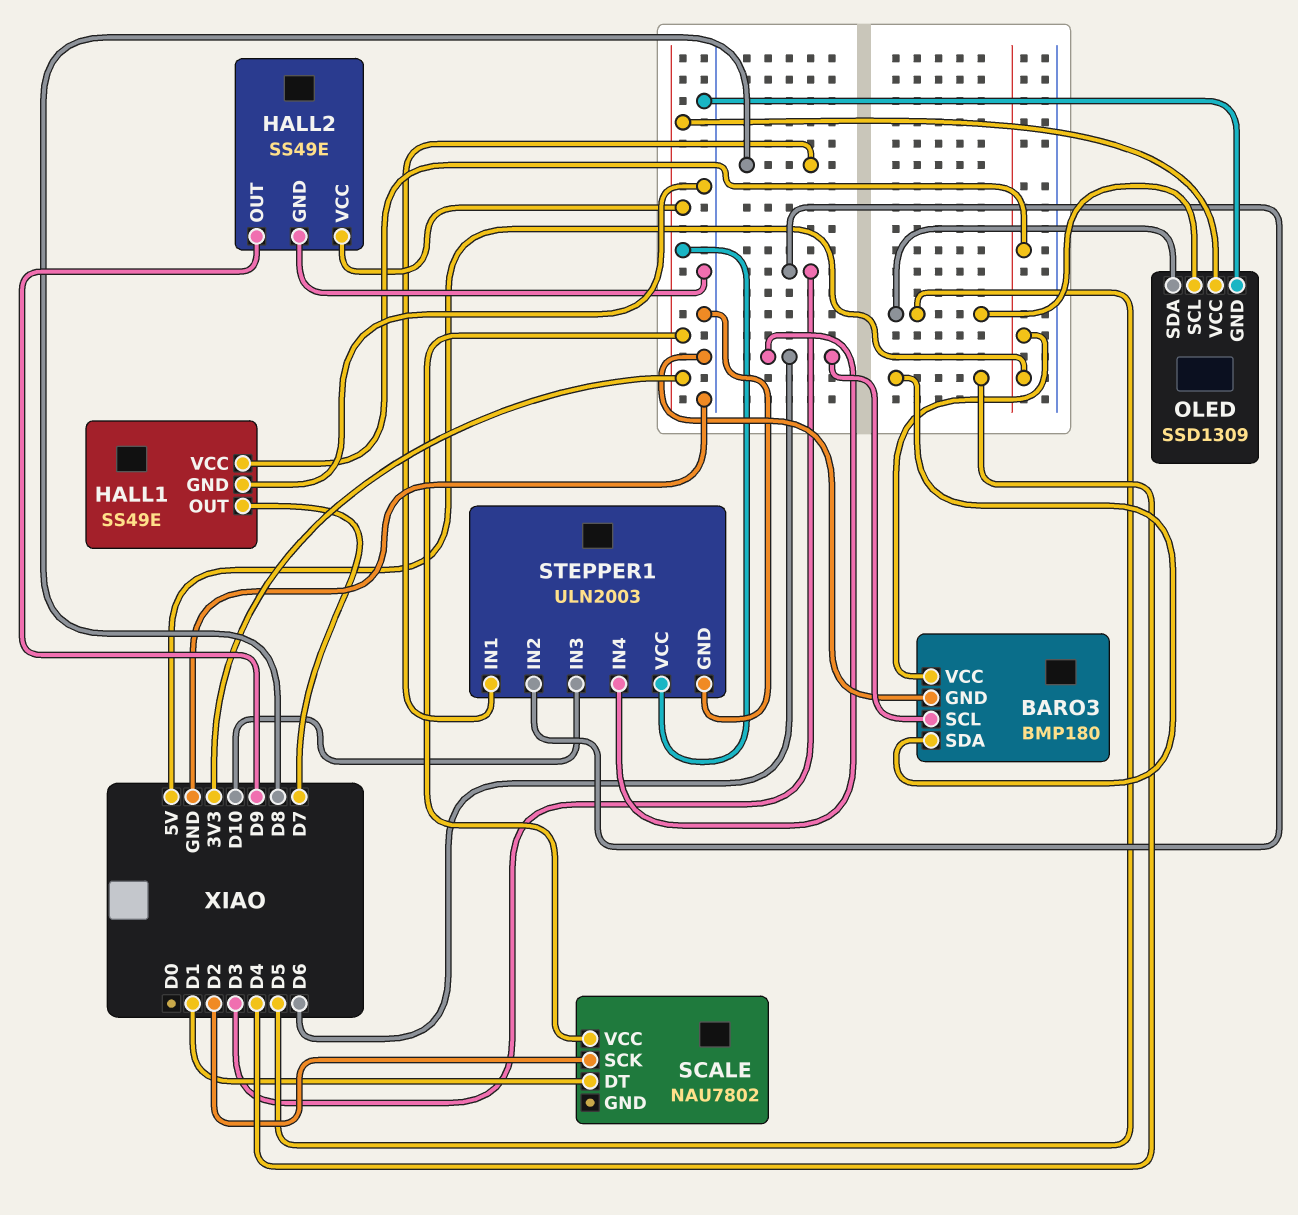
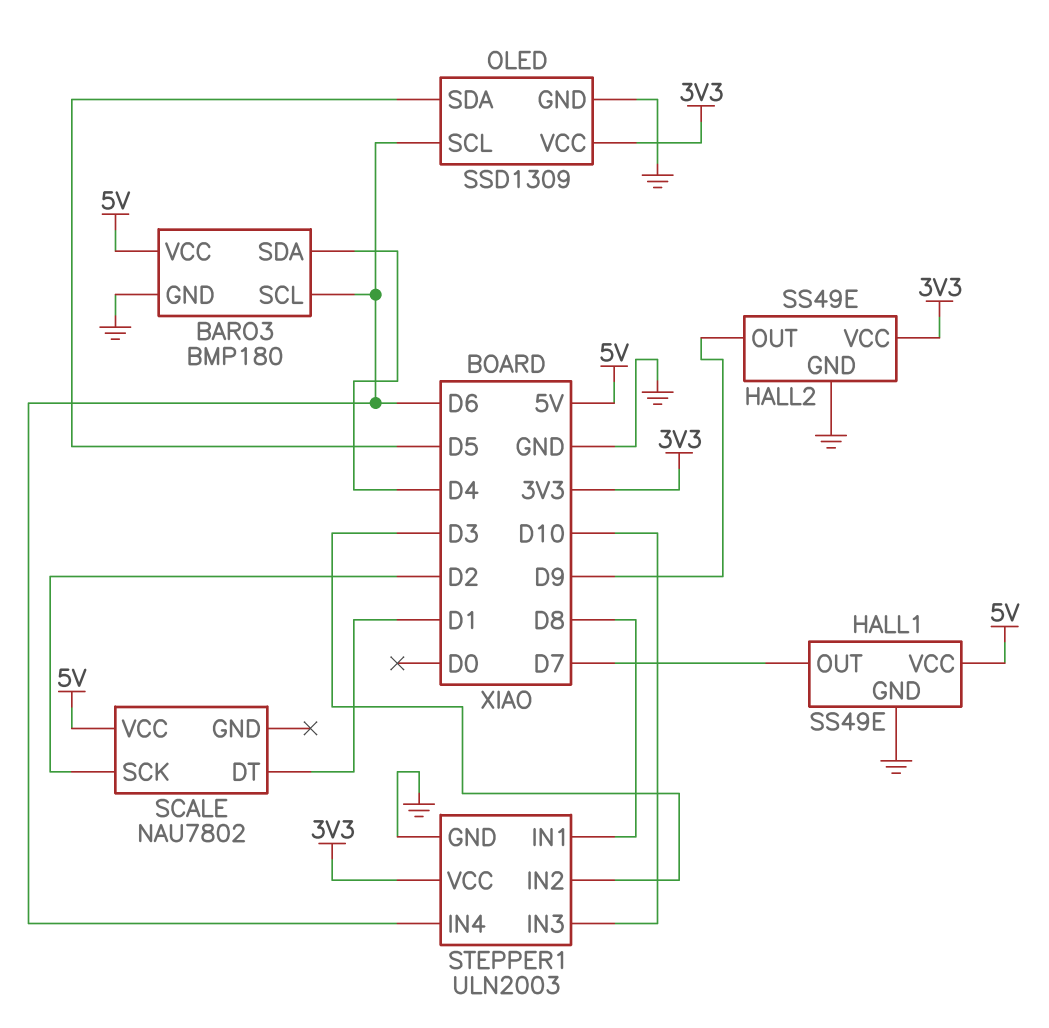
OLED pin SCL: D5 -> D6
SCALE pin VCC: 3V3 -> 5V

